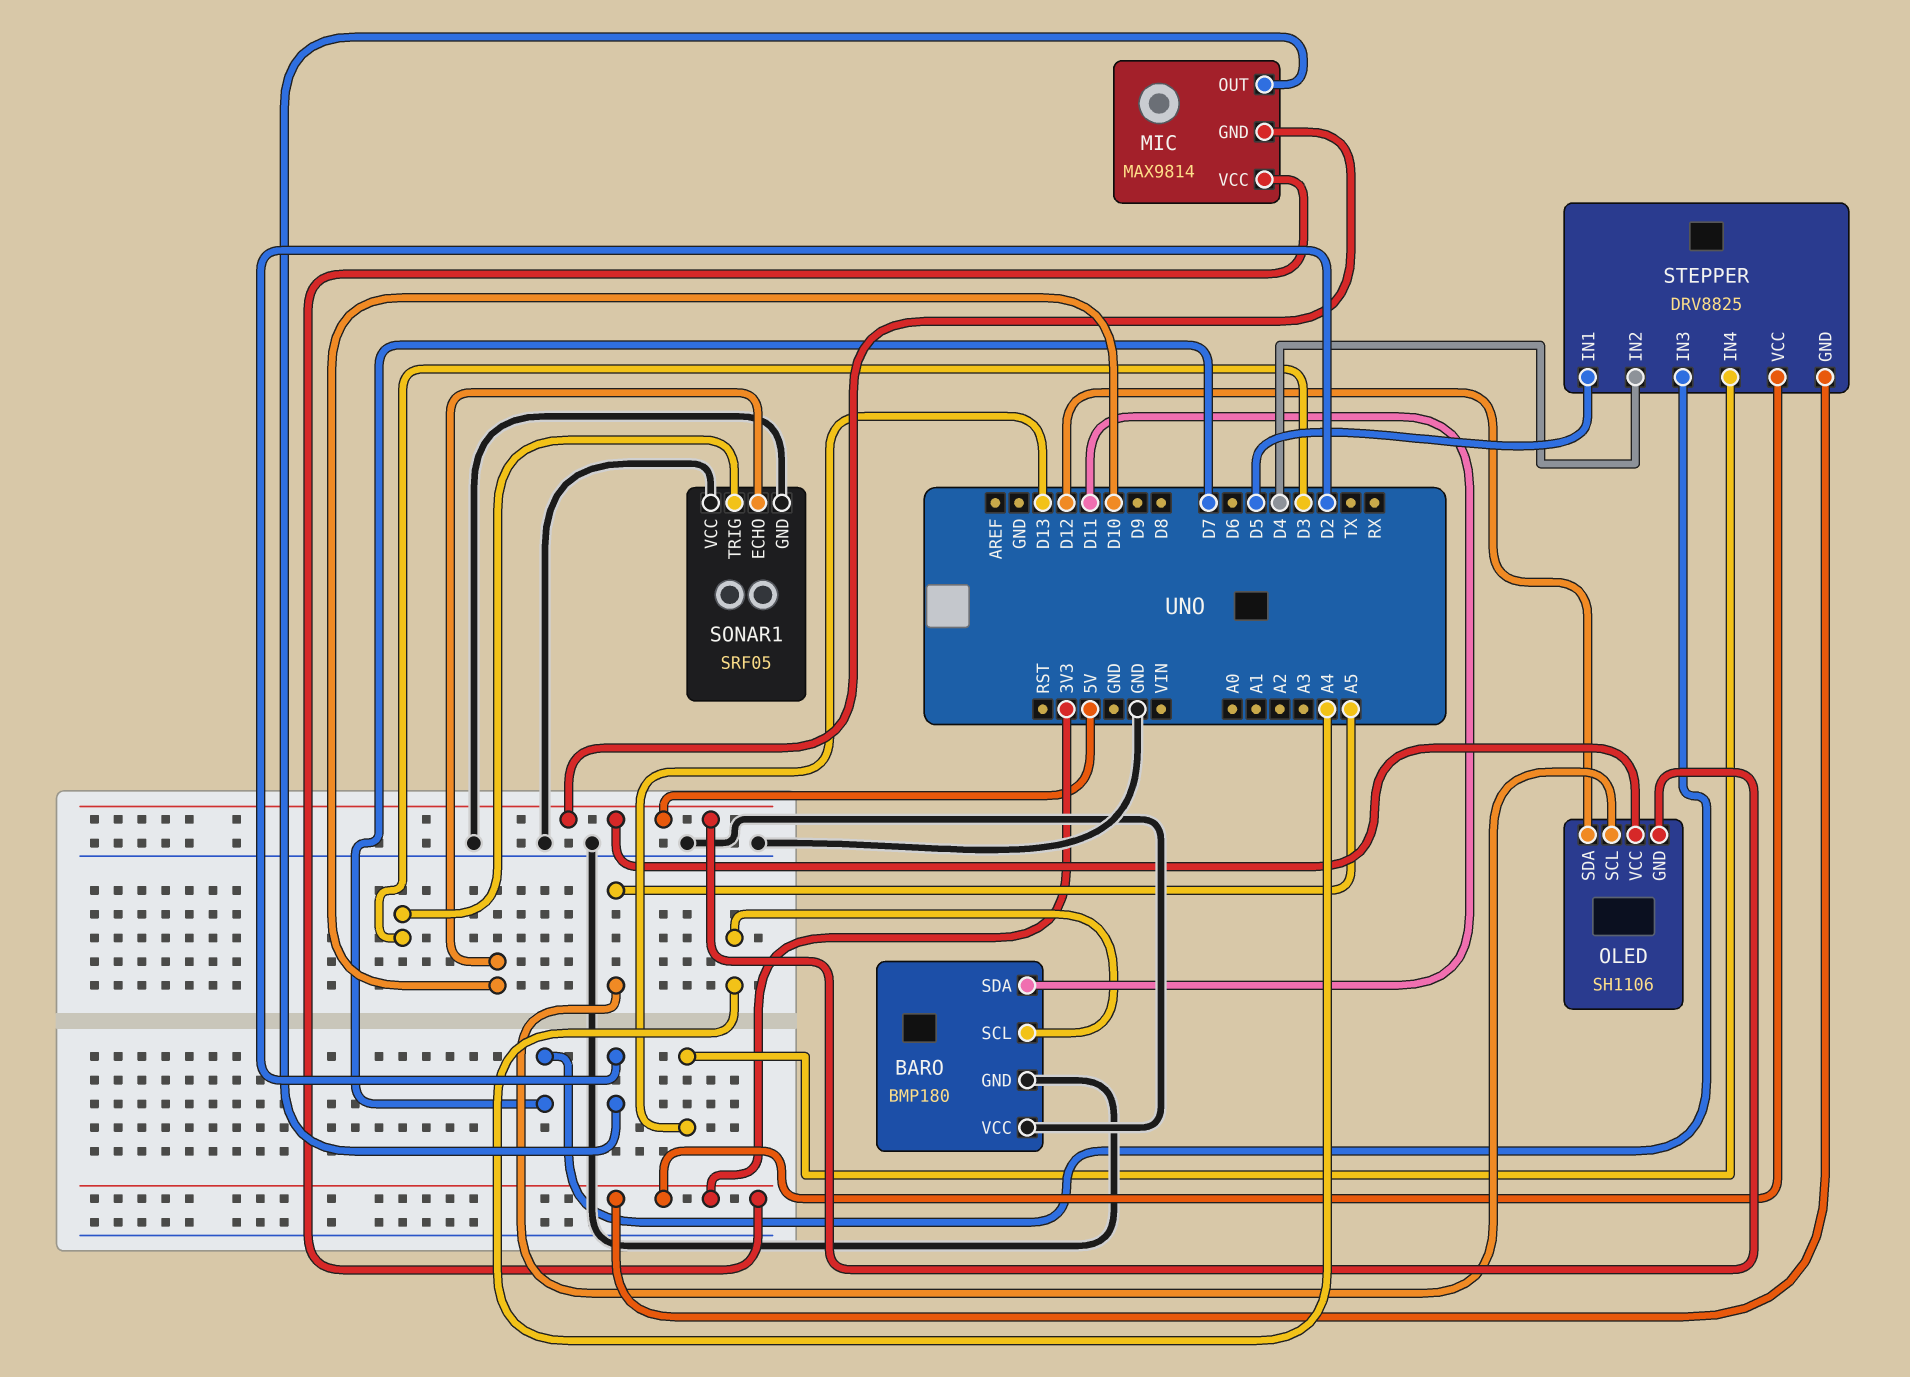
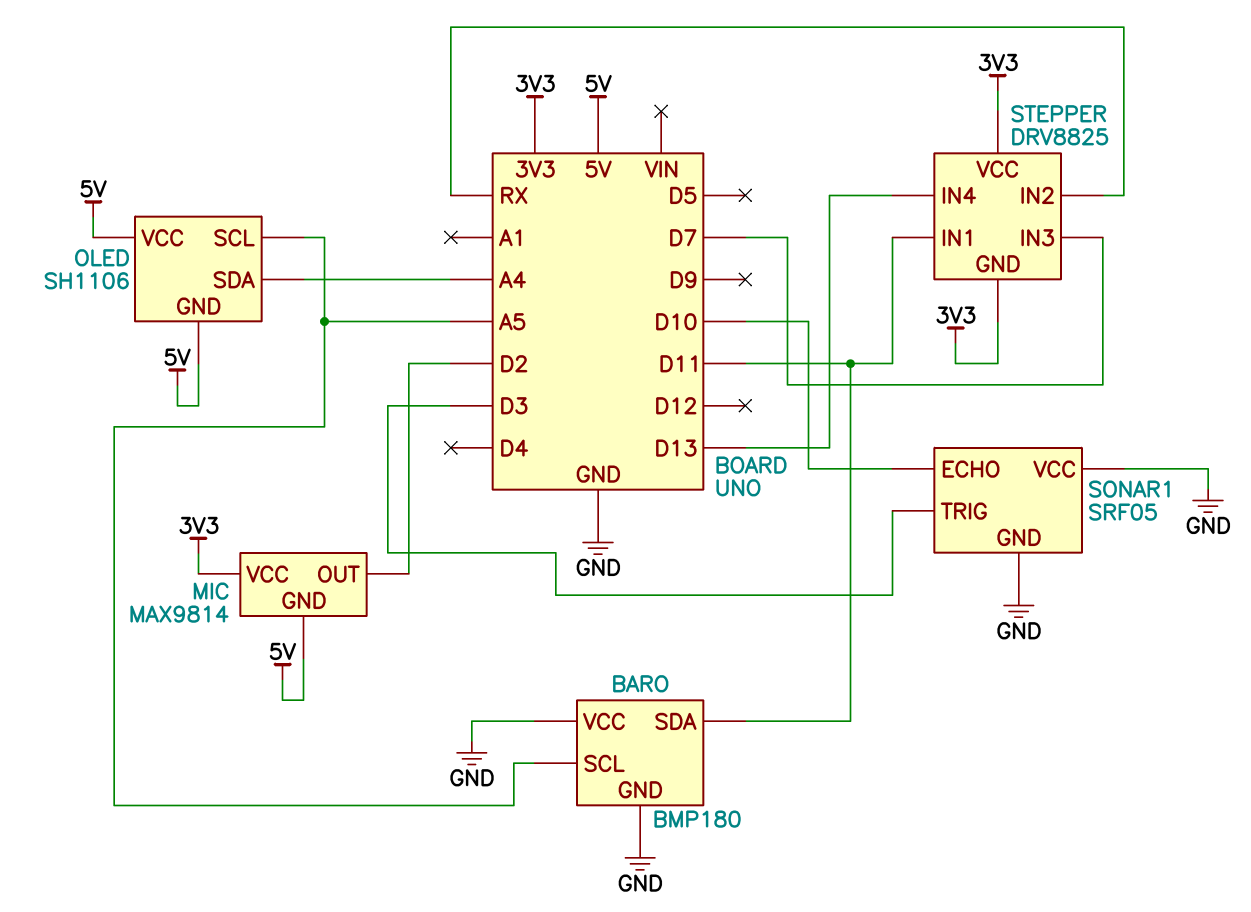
BARO pin SCL: A4 -> A5
OLED pin SDA: D12 -> A4
STEPPER pin IN1: D5 -> D11
STEPPER pin IN2: D4 -> RX

